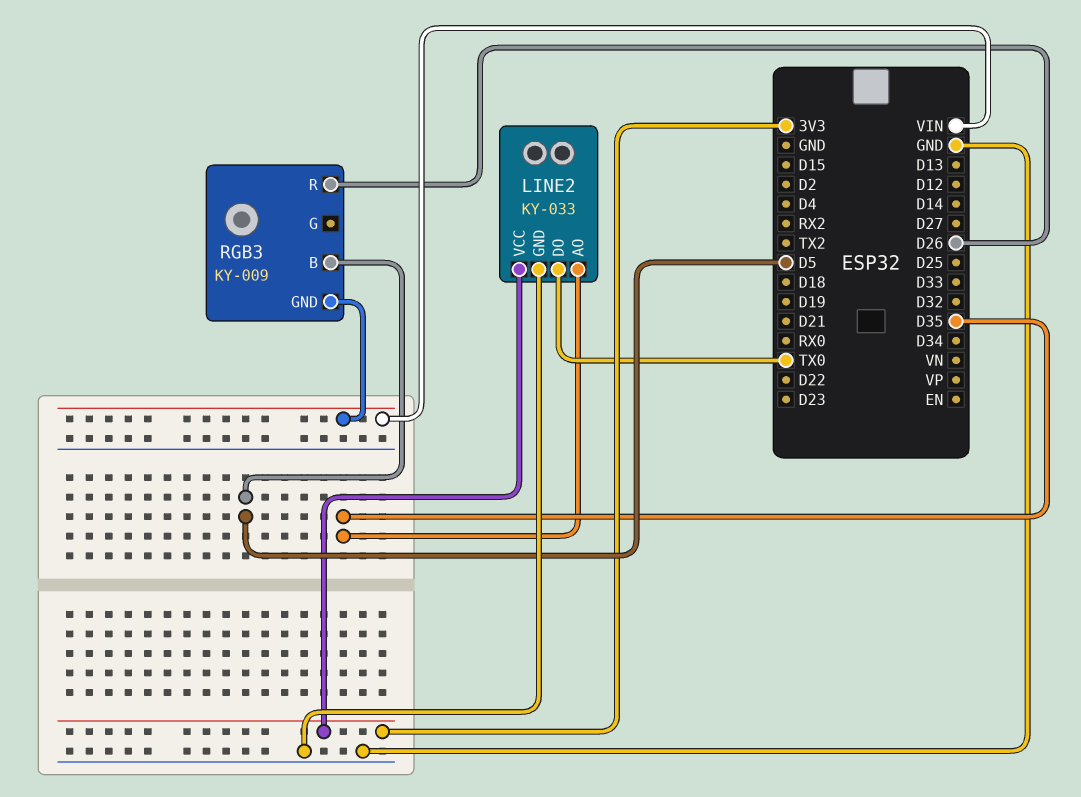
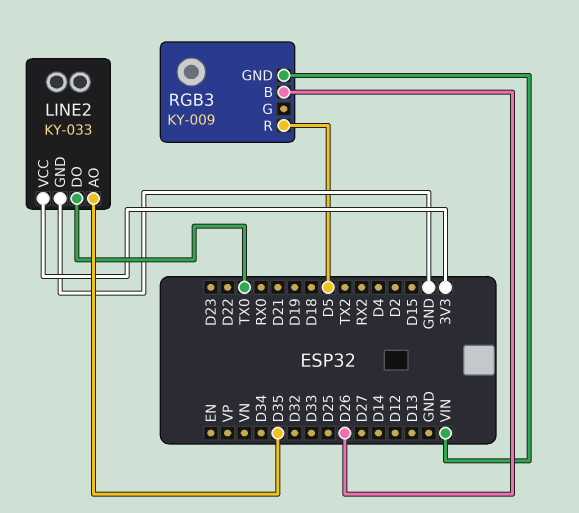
RGB3 pin B: D5 -> D26
RGB3 pin R: D26 -> D5

